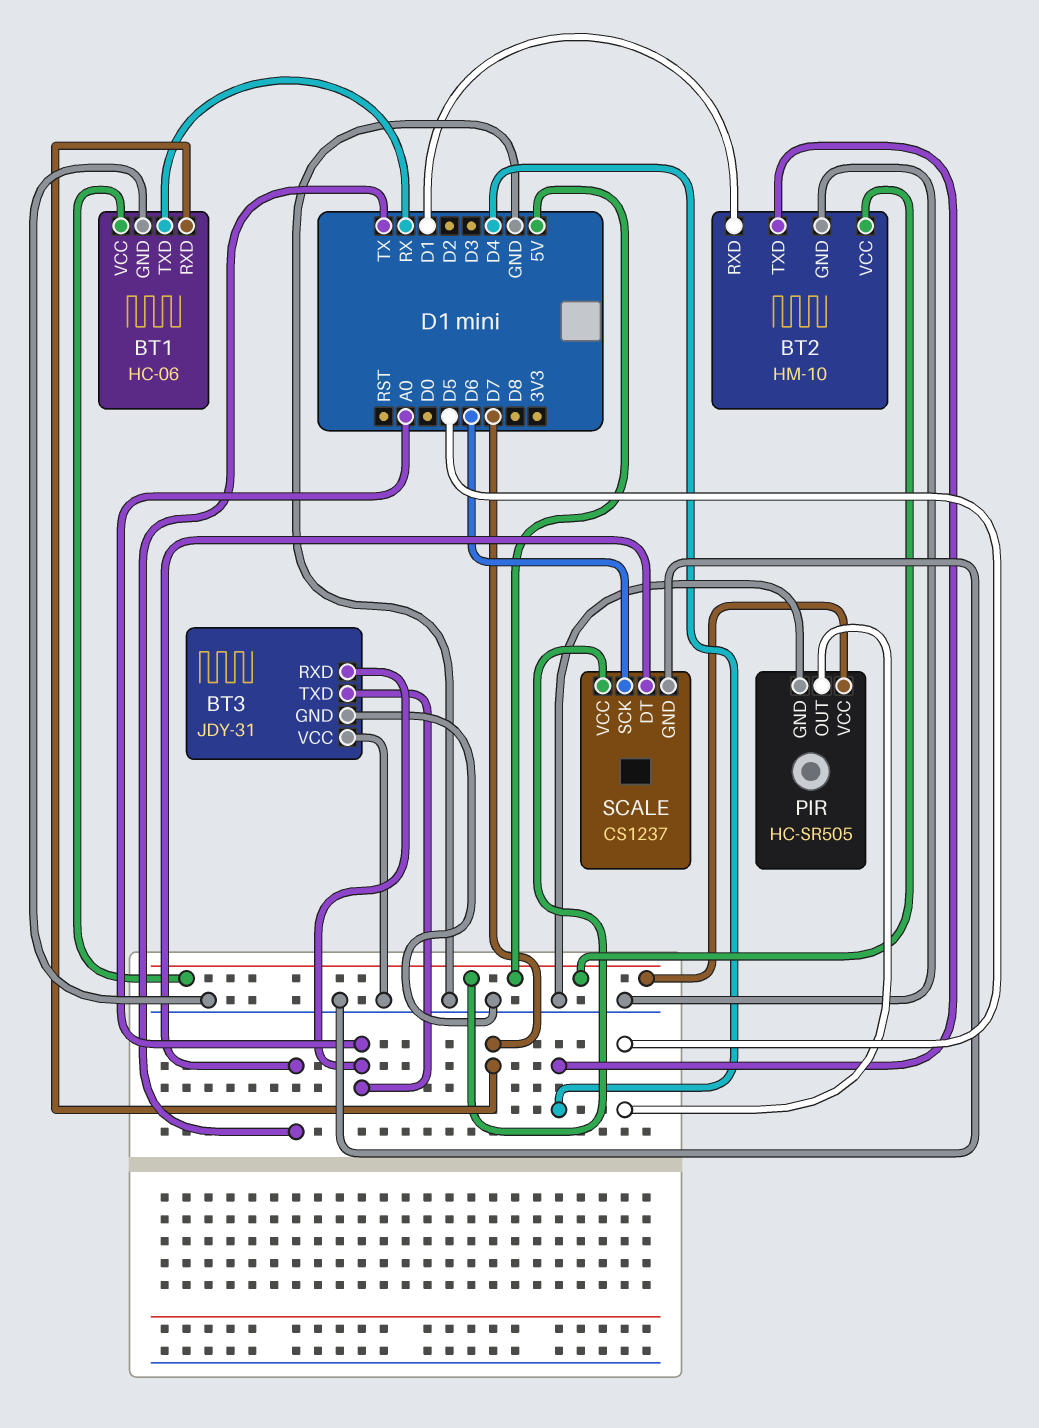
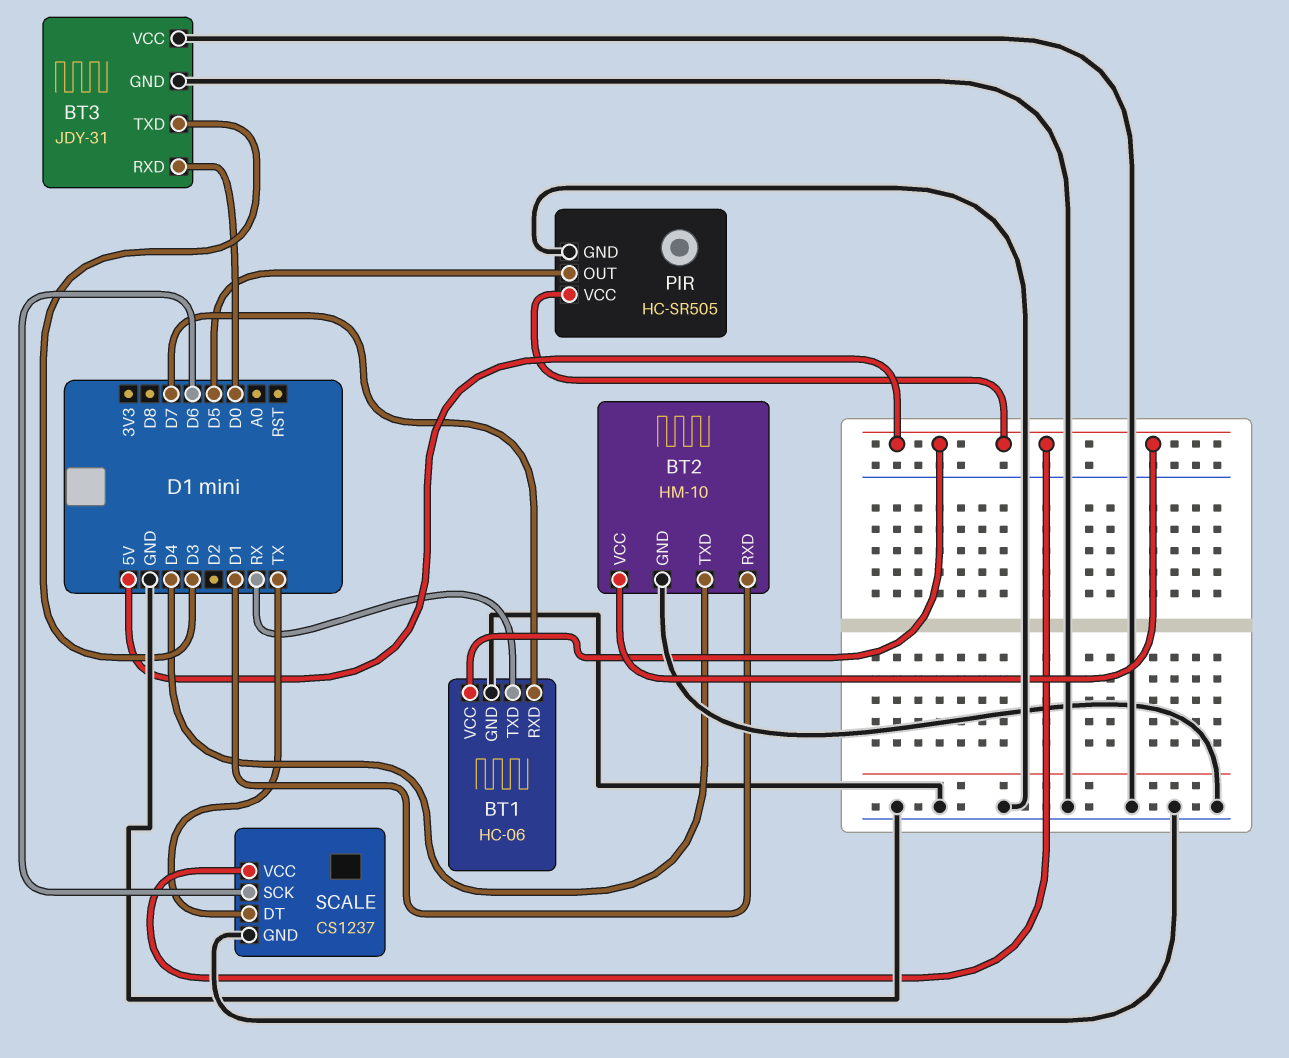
BT3 pin RXD: A0 -> D0
BT3 pin TXD: A0 -> D3

